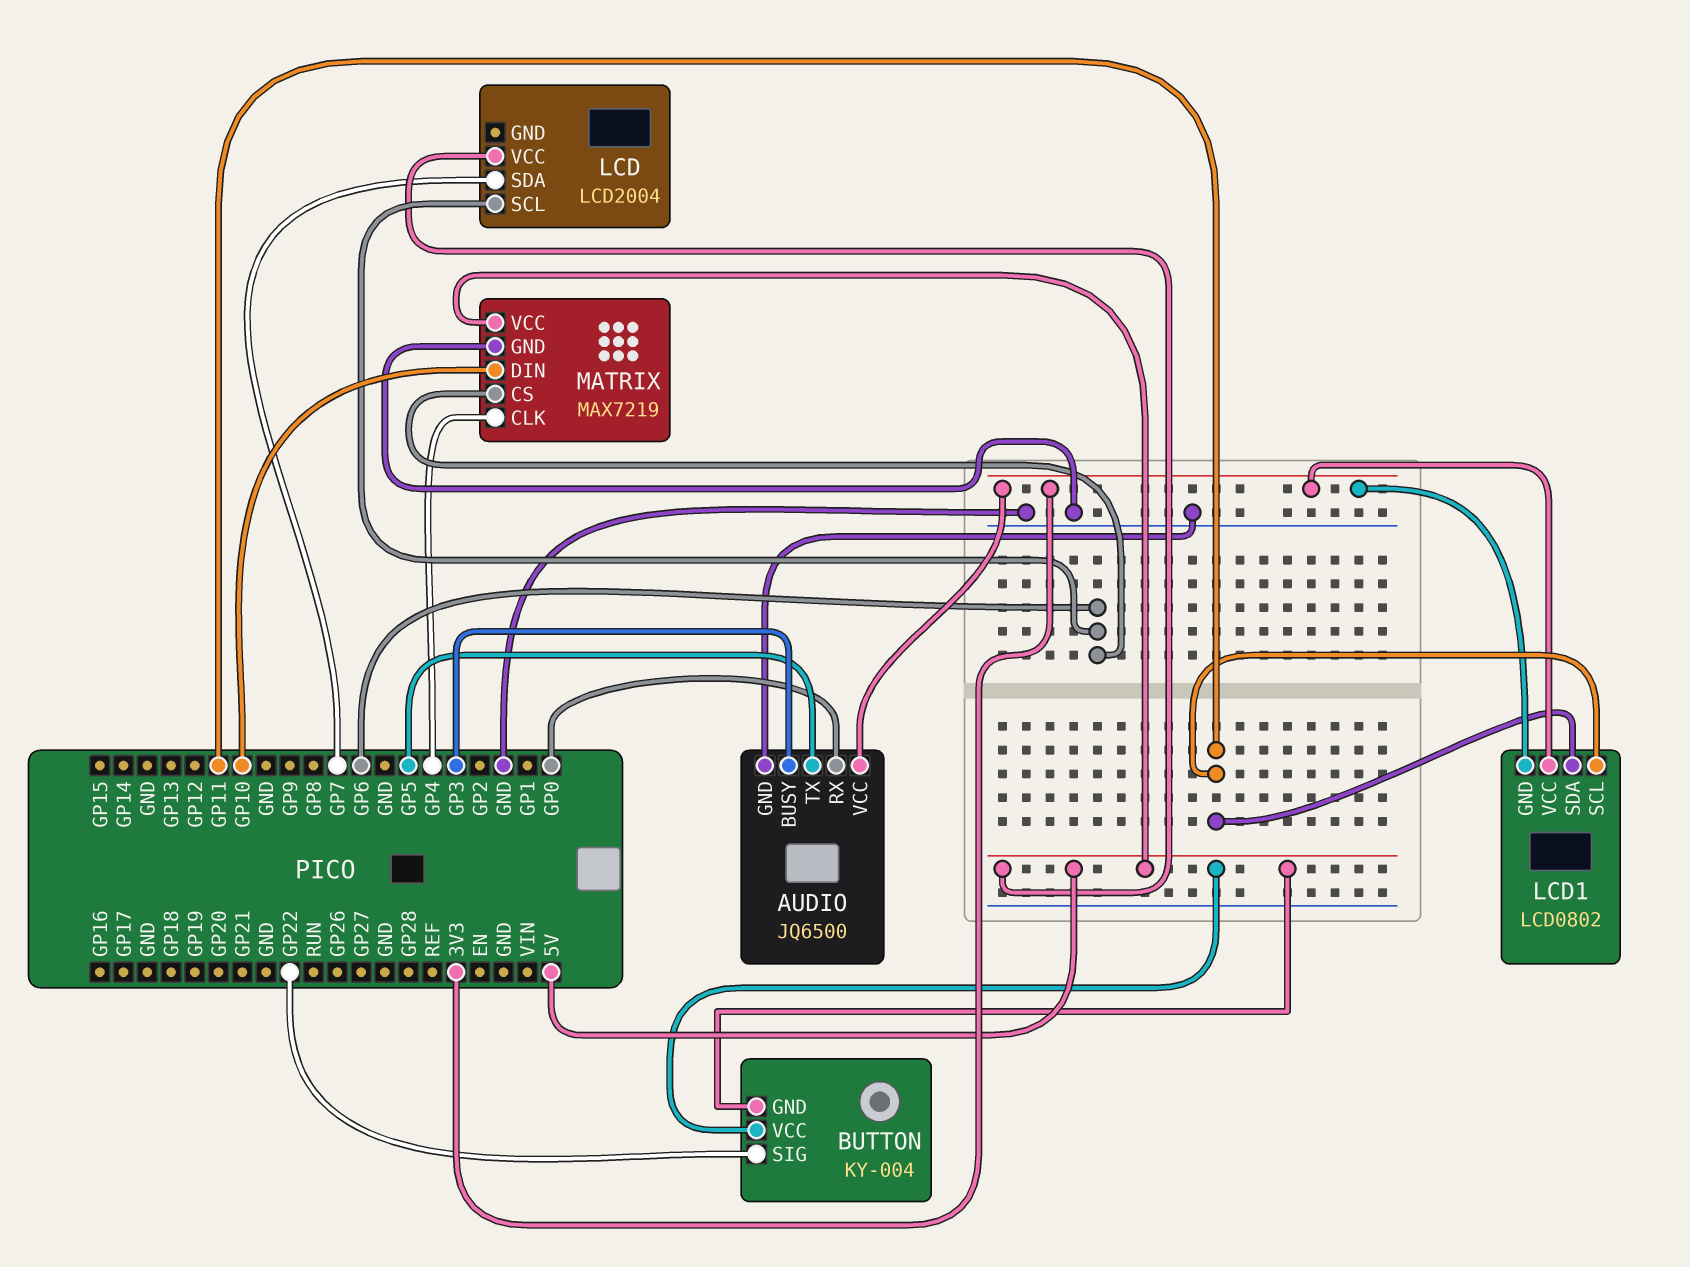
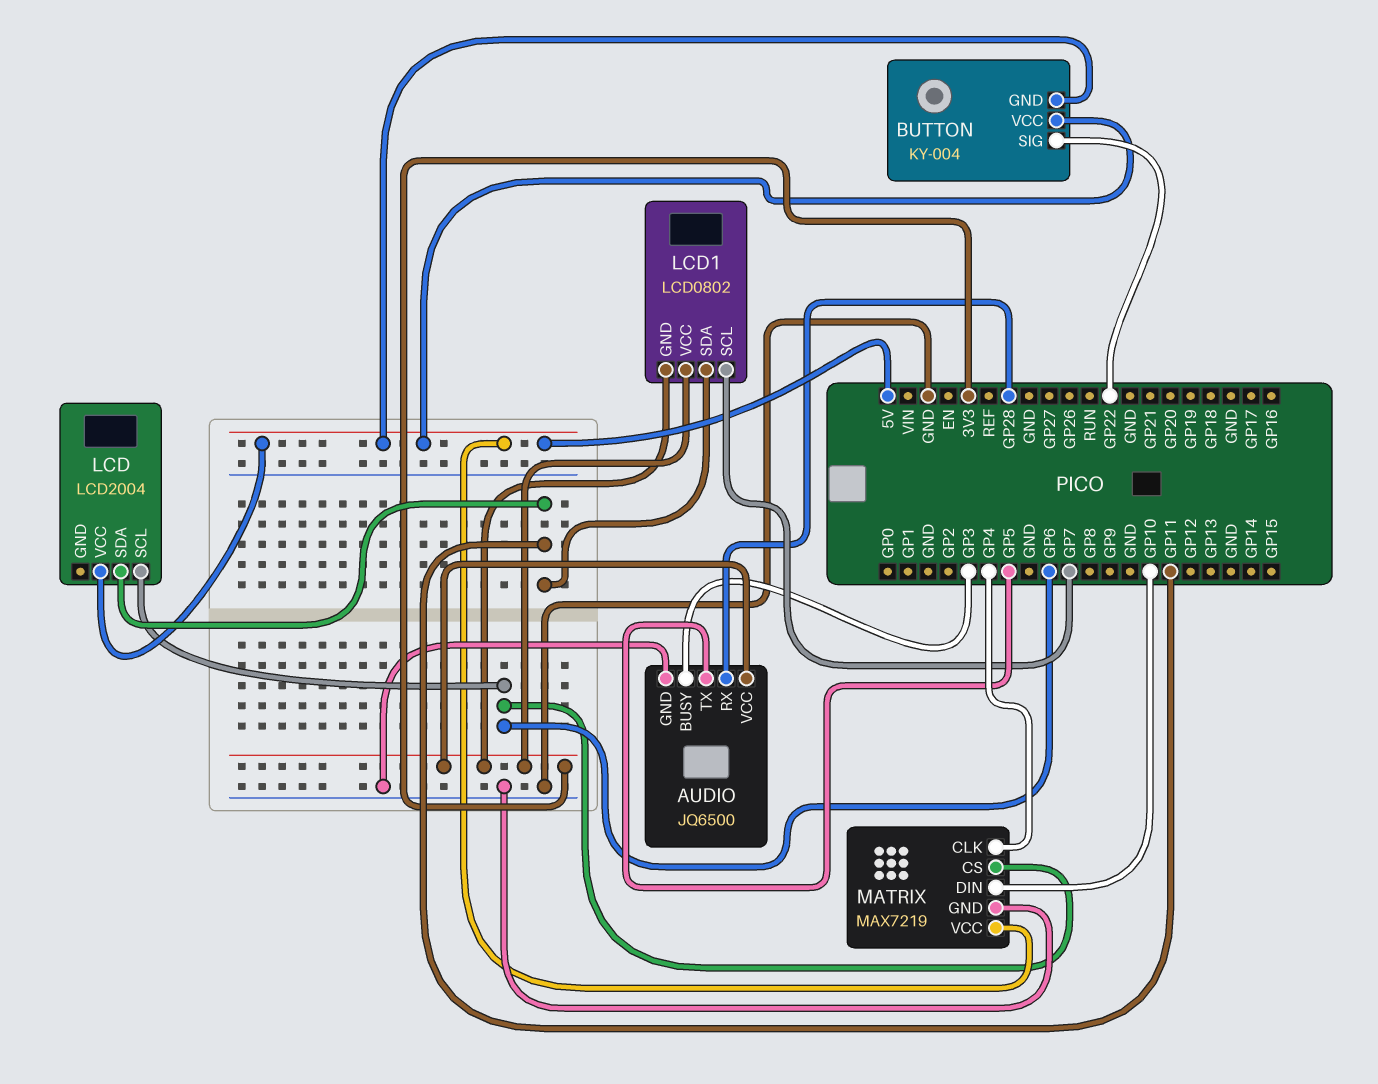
AUDIO pin RX: GP0 -> GP28
LCD pin SDA: GP7 -> GP11
LCD1 pin SCL: GP11 -> GP7

